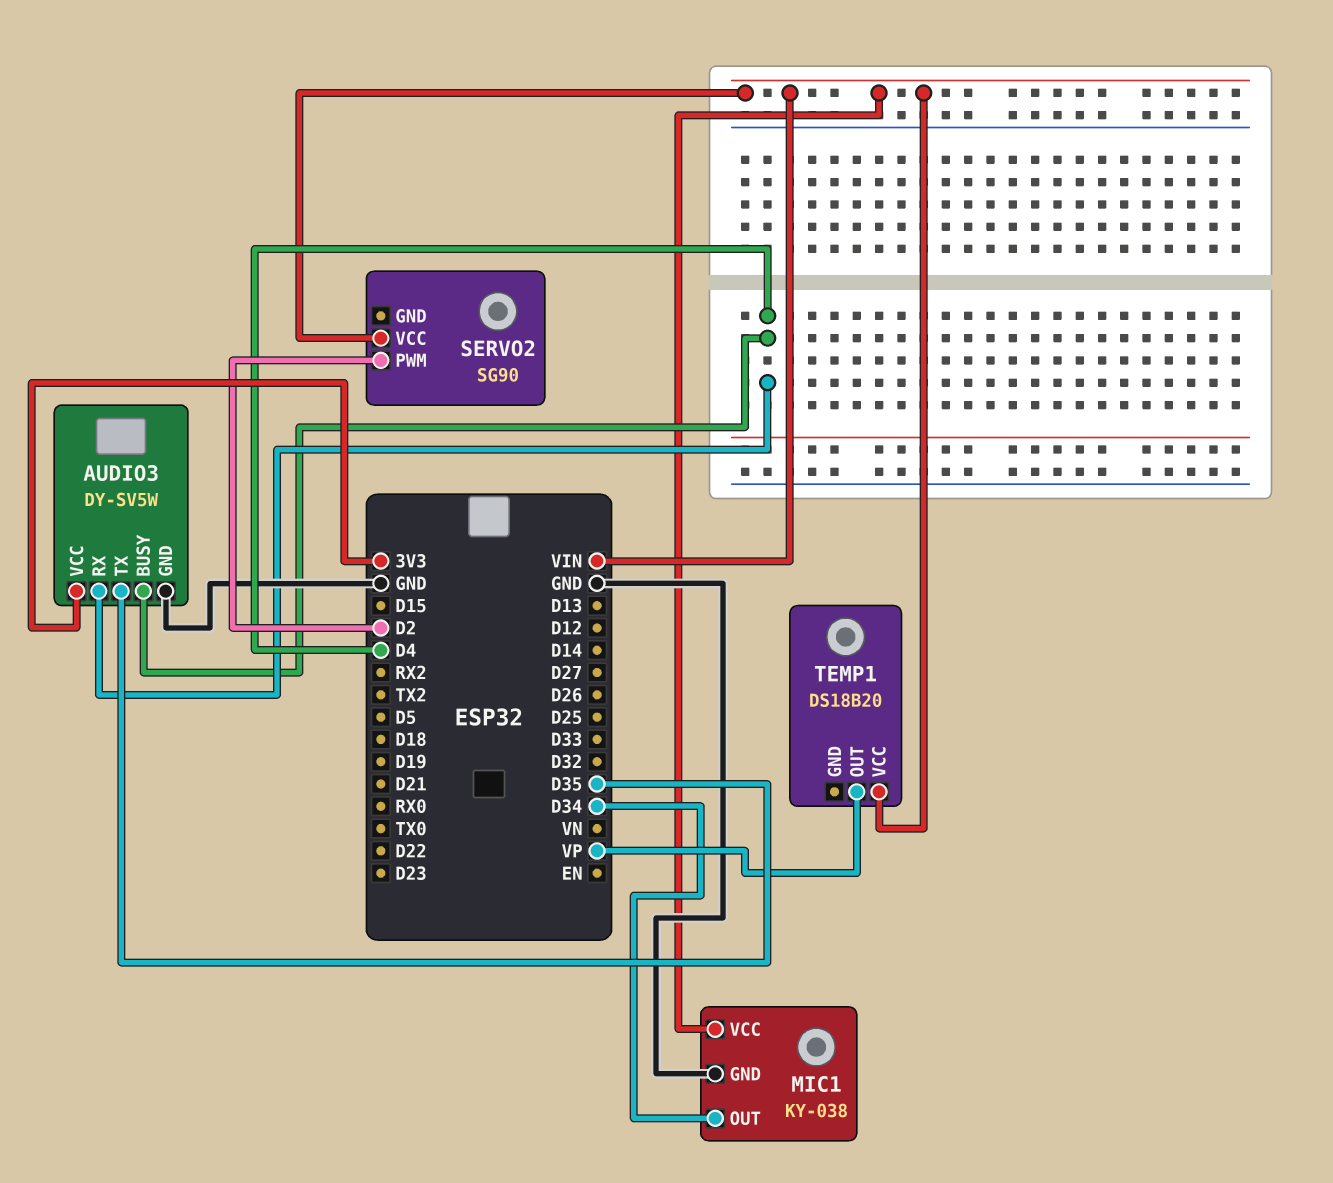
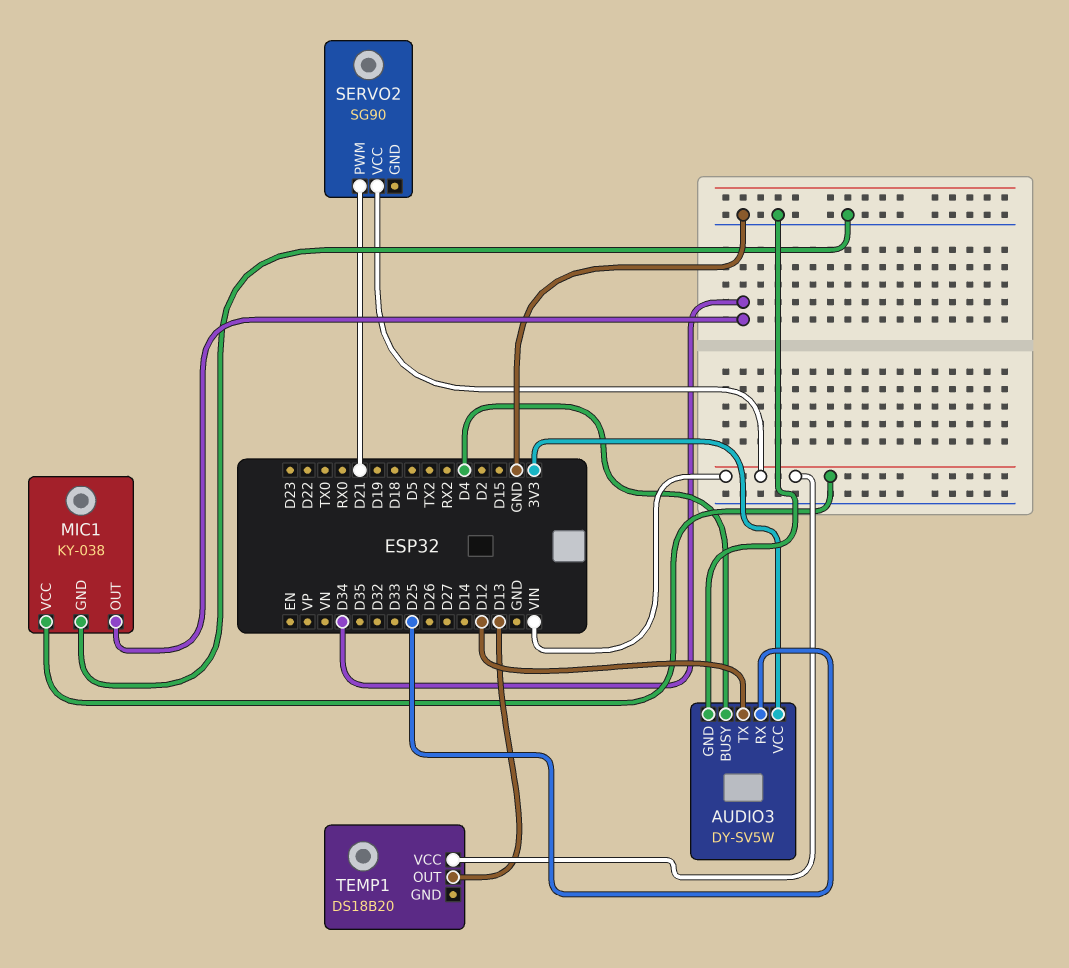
AUDIO3 pin RX: D4 -> D25
AUDIO3 pin TX: D35 -> D12
SERVO2 pin PWM: D2 -> D21
TEMP1 pin OUT: VP -> D13

